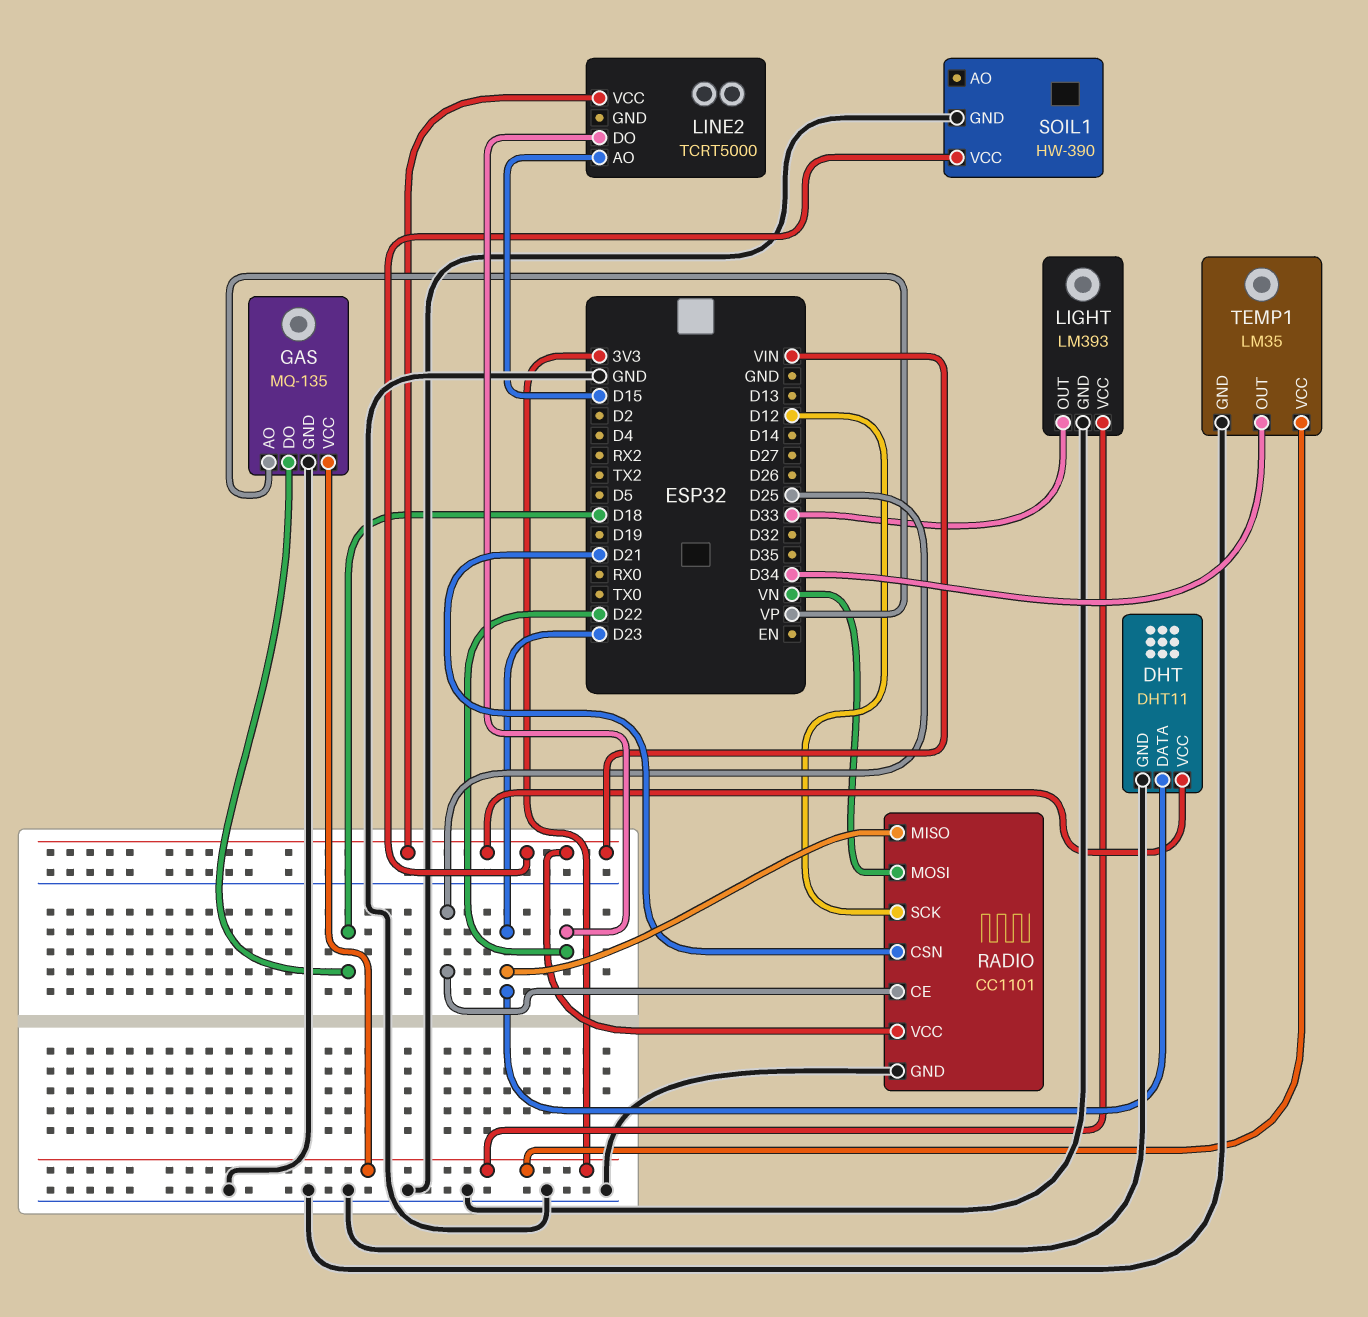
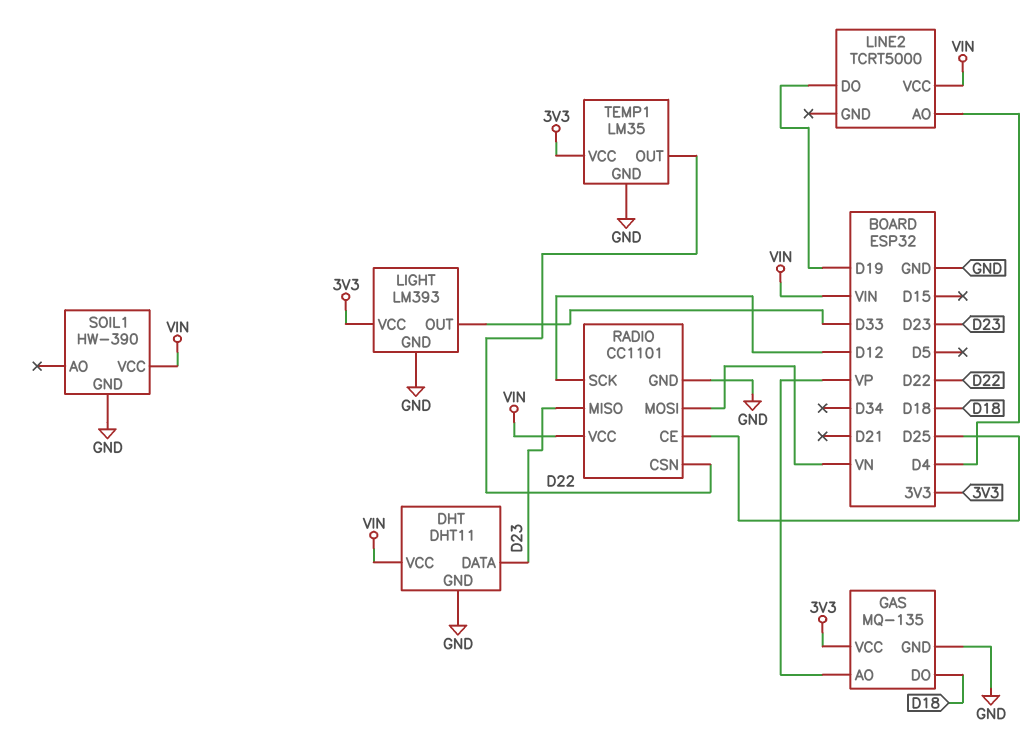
LINE2 pin AO: D15 -> D4
LINE2 pin DO: D22 -> D19
RADIO pin CSN: D21 -> D22
TEMP1 pin OUT: D34 -> D22

